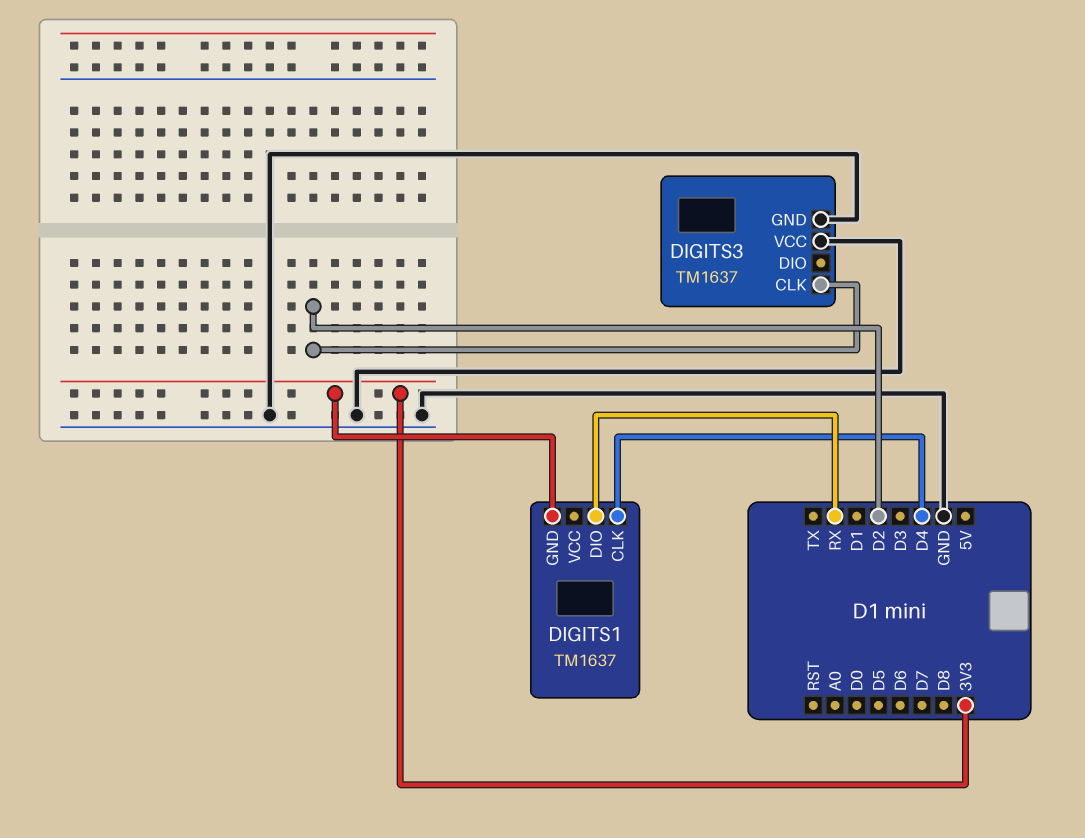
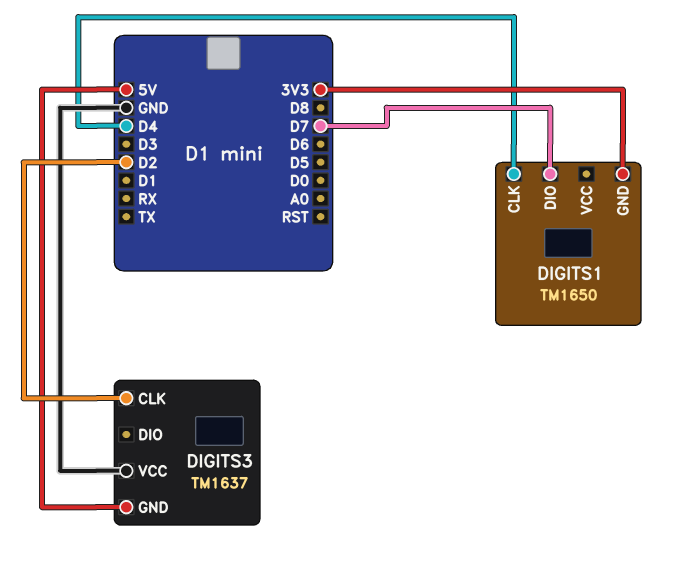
DIGITS1: TM1637 -> TM1650
DIGITS1 pin DIO: RX -> D7
DIGITS3 pin GND: GND -> 5V

